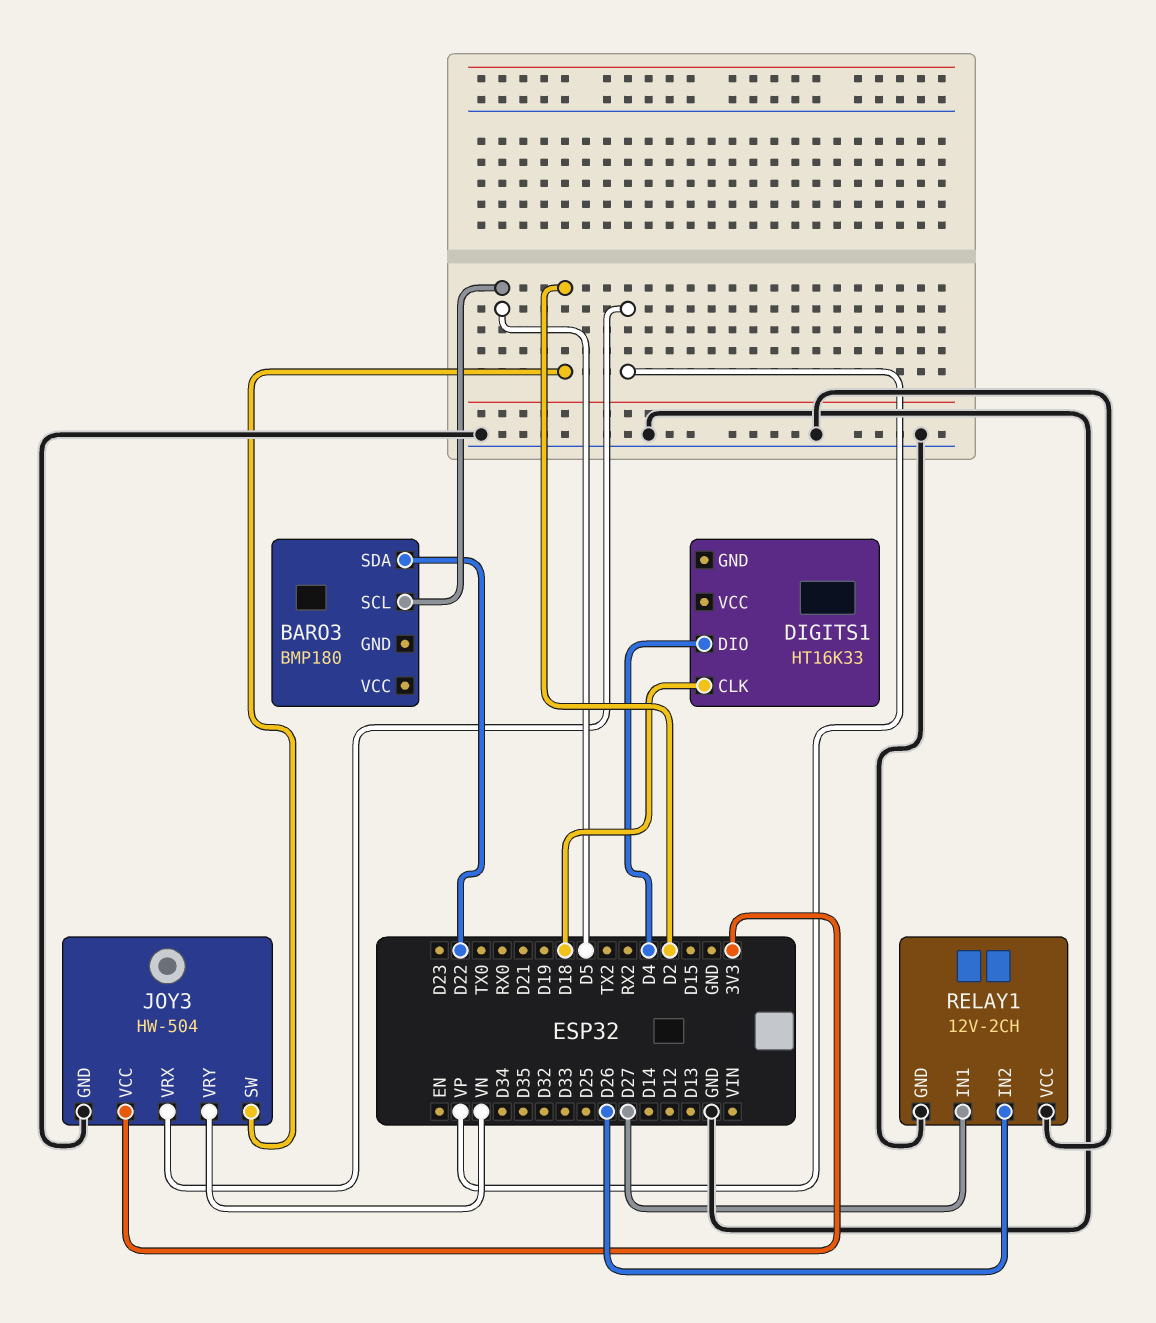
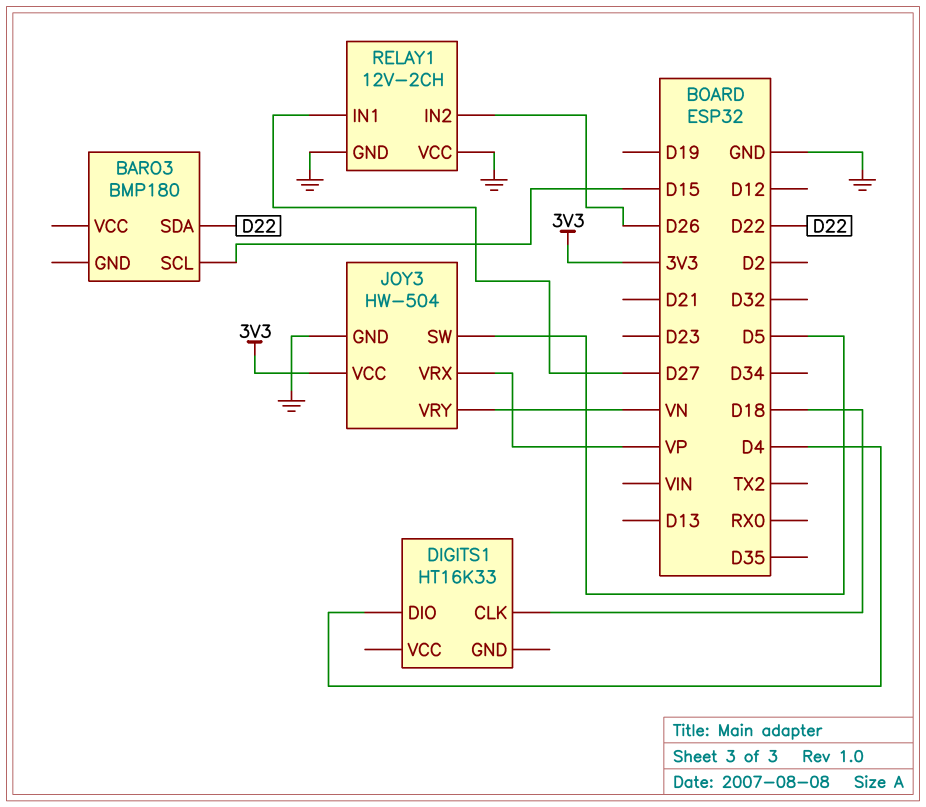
BARO3 pin SCL: D5 -> D15
JOY3 pin SW: D2 -> D5

